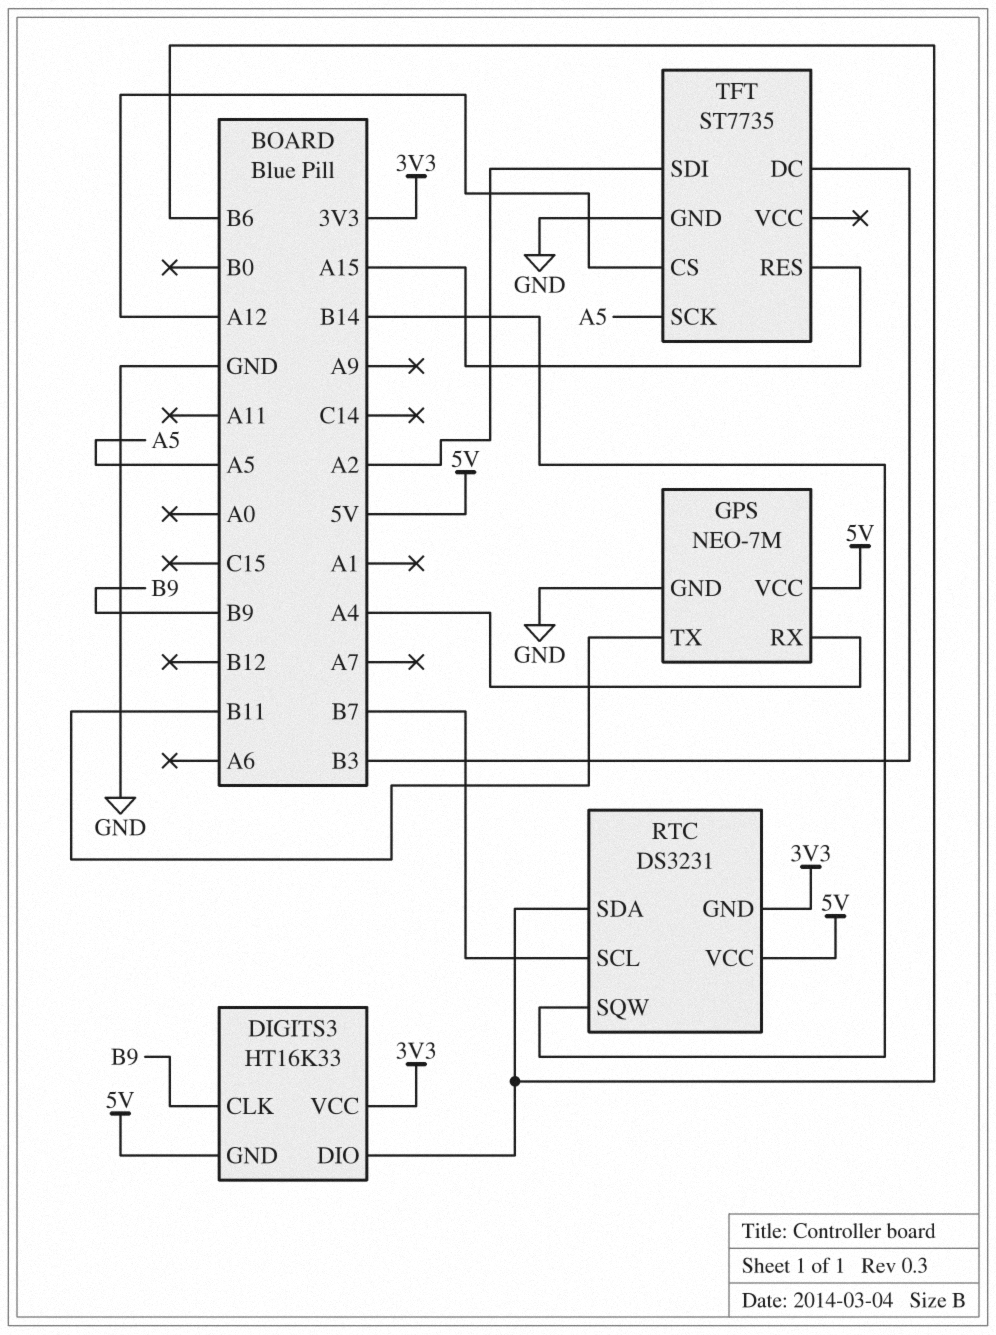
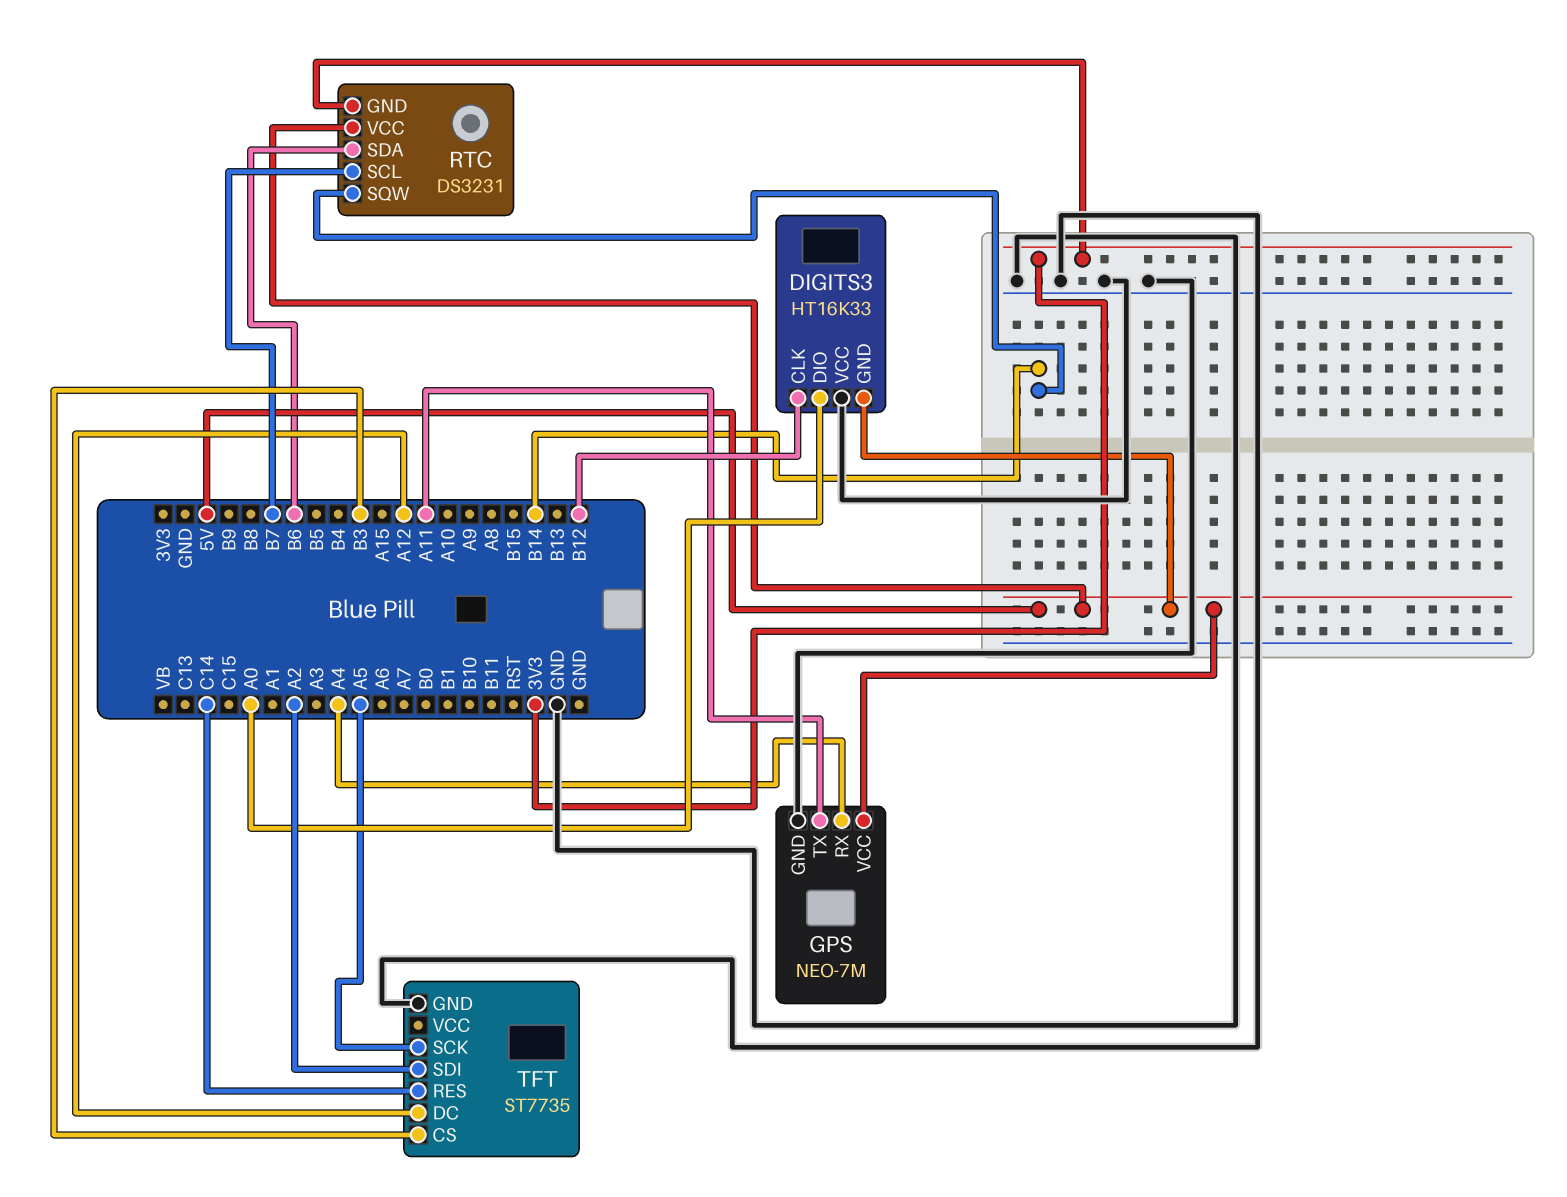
DIGITS3 pin CLK: B9 -> B12
DIGITS3 pin DIO: B6 -> A0
DIGITS3 pin VCC: 3V3 -> GND
GPS pin TX: B11 -> A11
TFT pin CS: A12 -> B3
TFT pin DC: B3 -> A12
TFT pin RES: A15 -> C14

